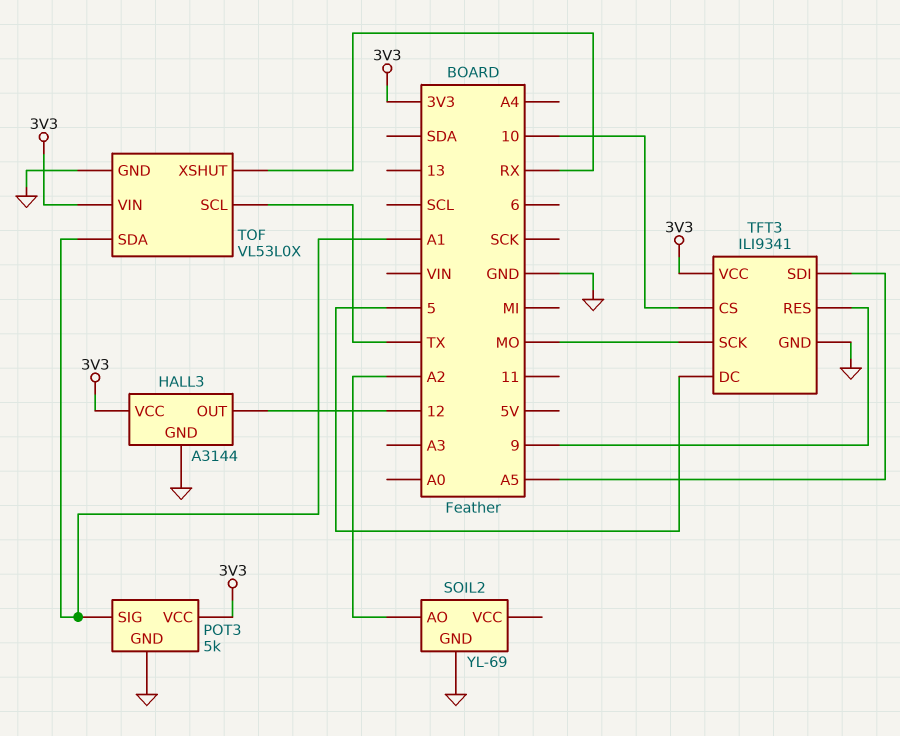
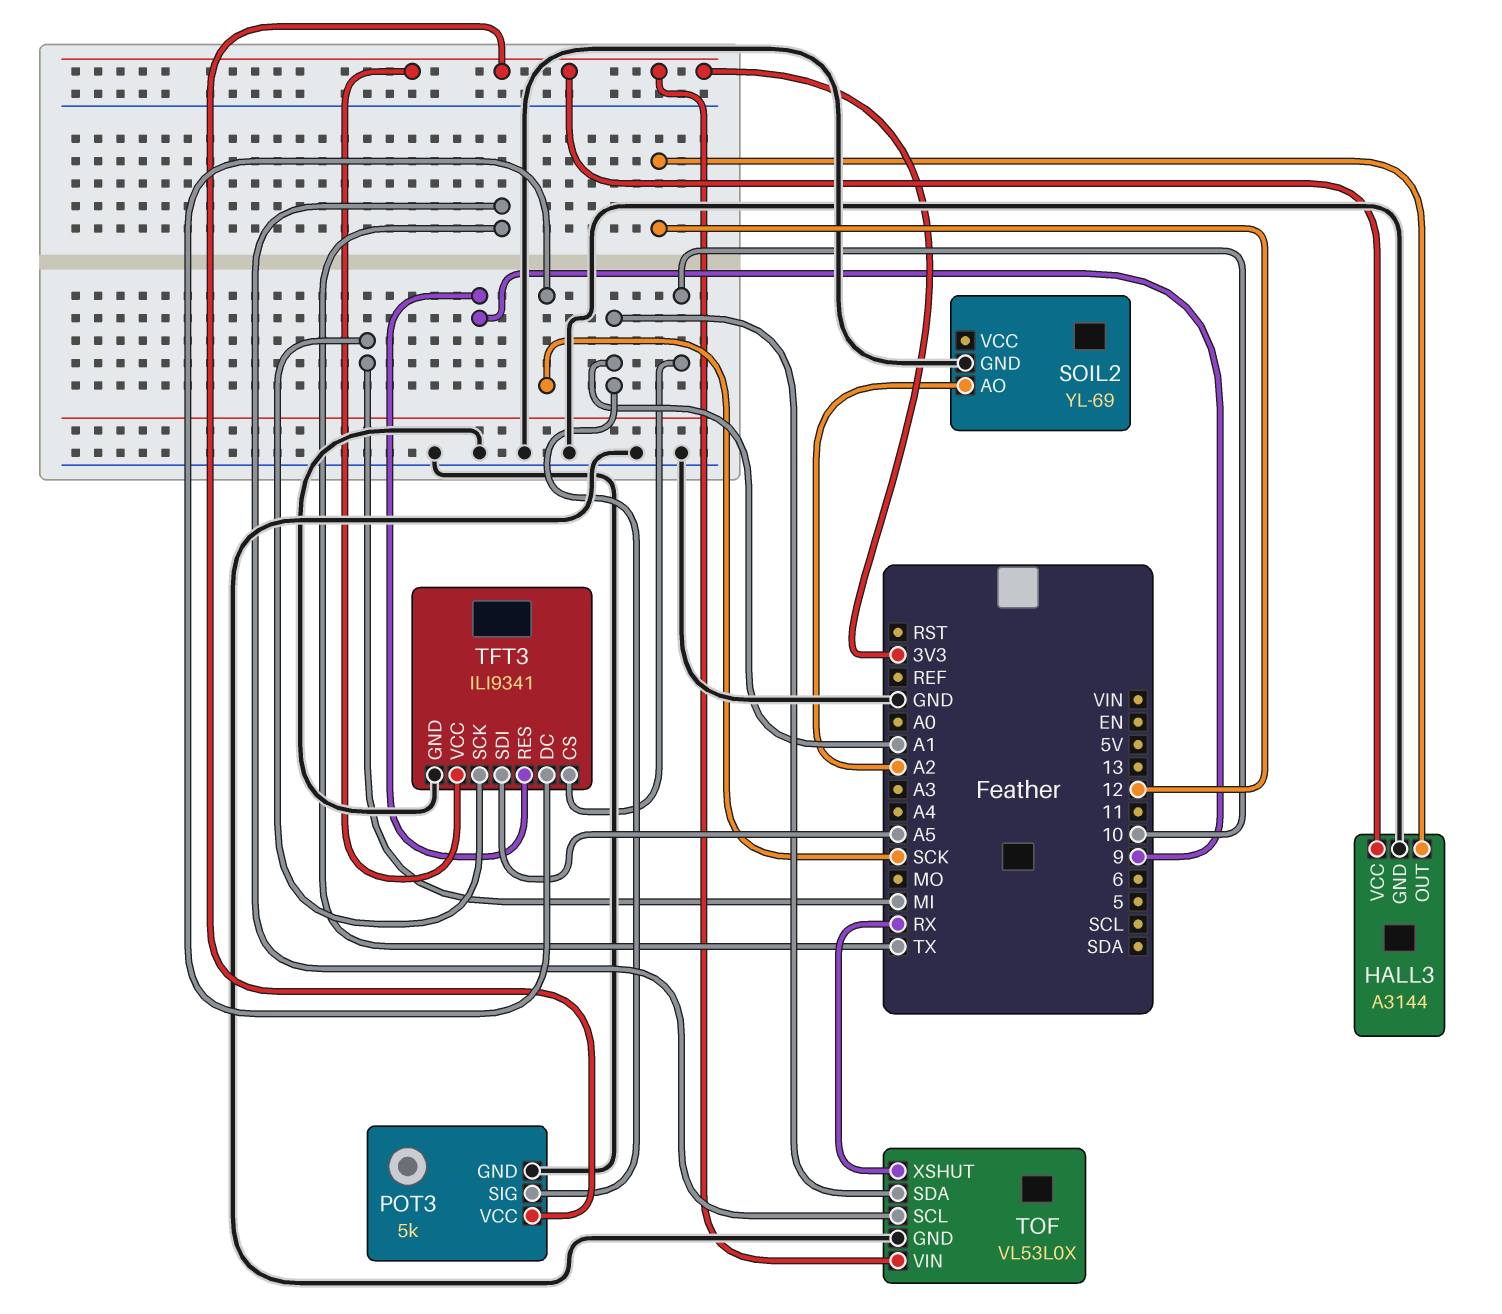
TFT3 pin DC: 5 -> SCK
TFT3 pin SCK: MO -> MI

